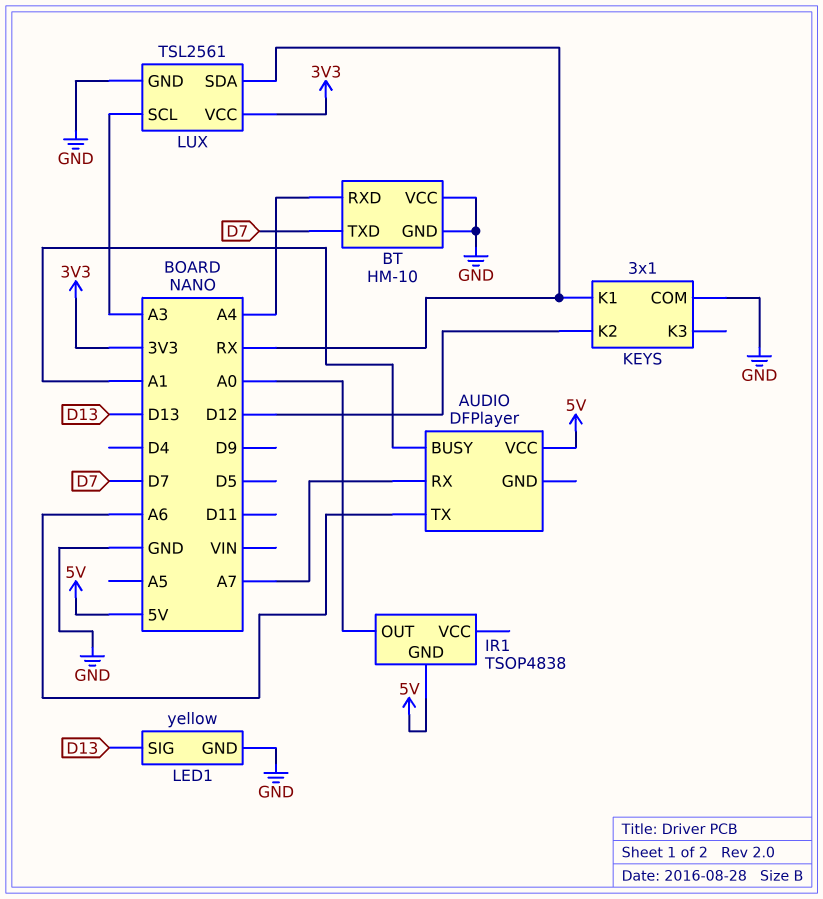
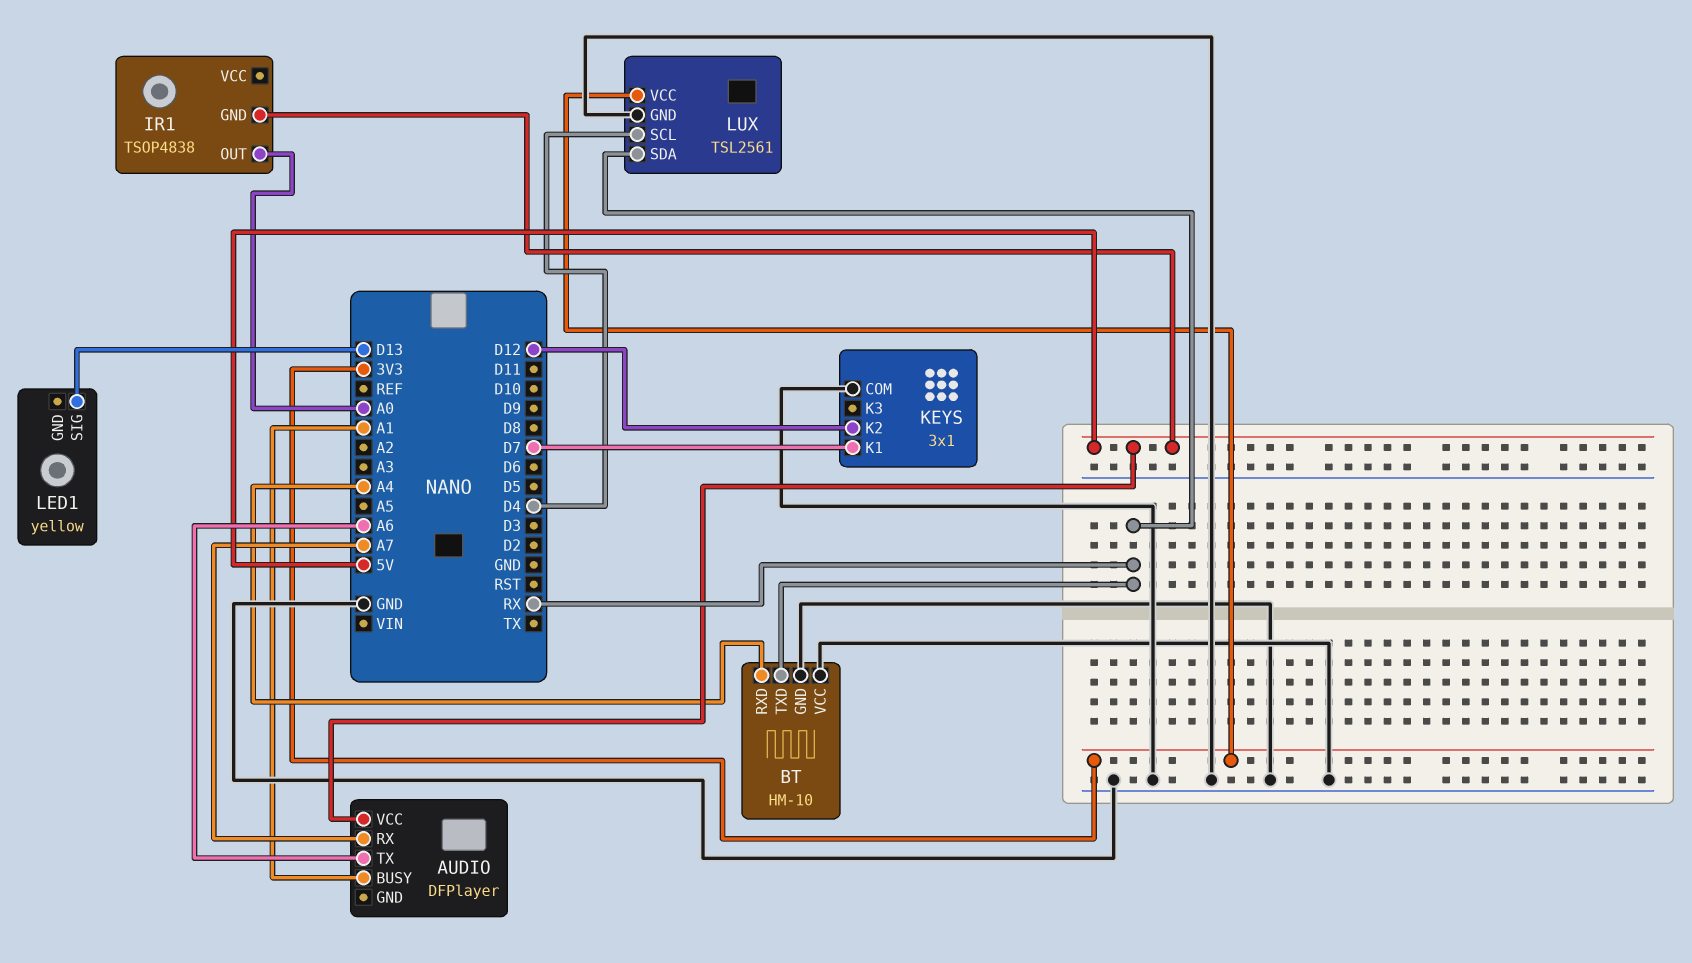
BT pin TXD: D7 -> RX
KEYS pin K1: RX -> D7
LED1 pin GND: GND -> none
LUX pin SCL: A3 -> D4

